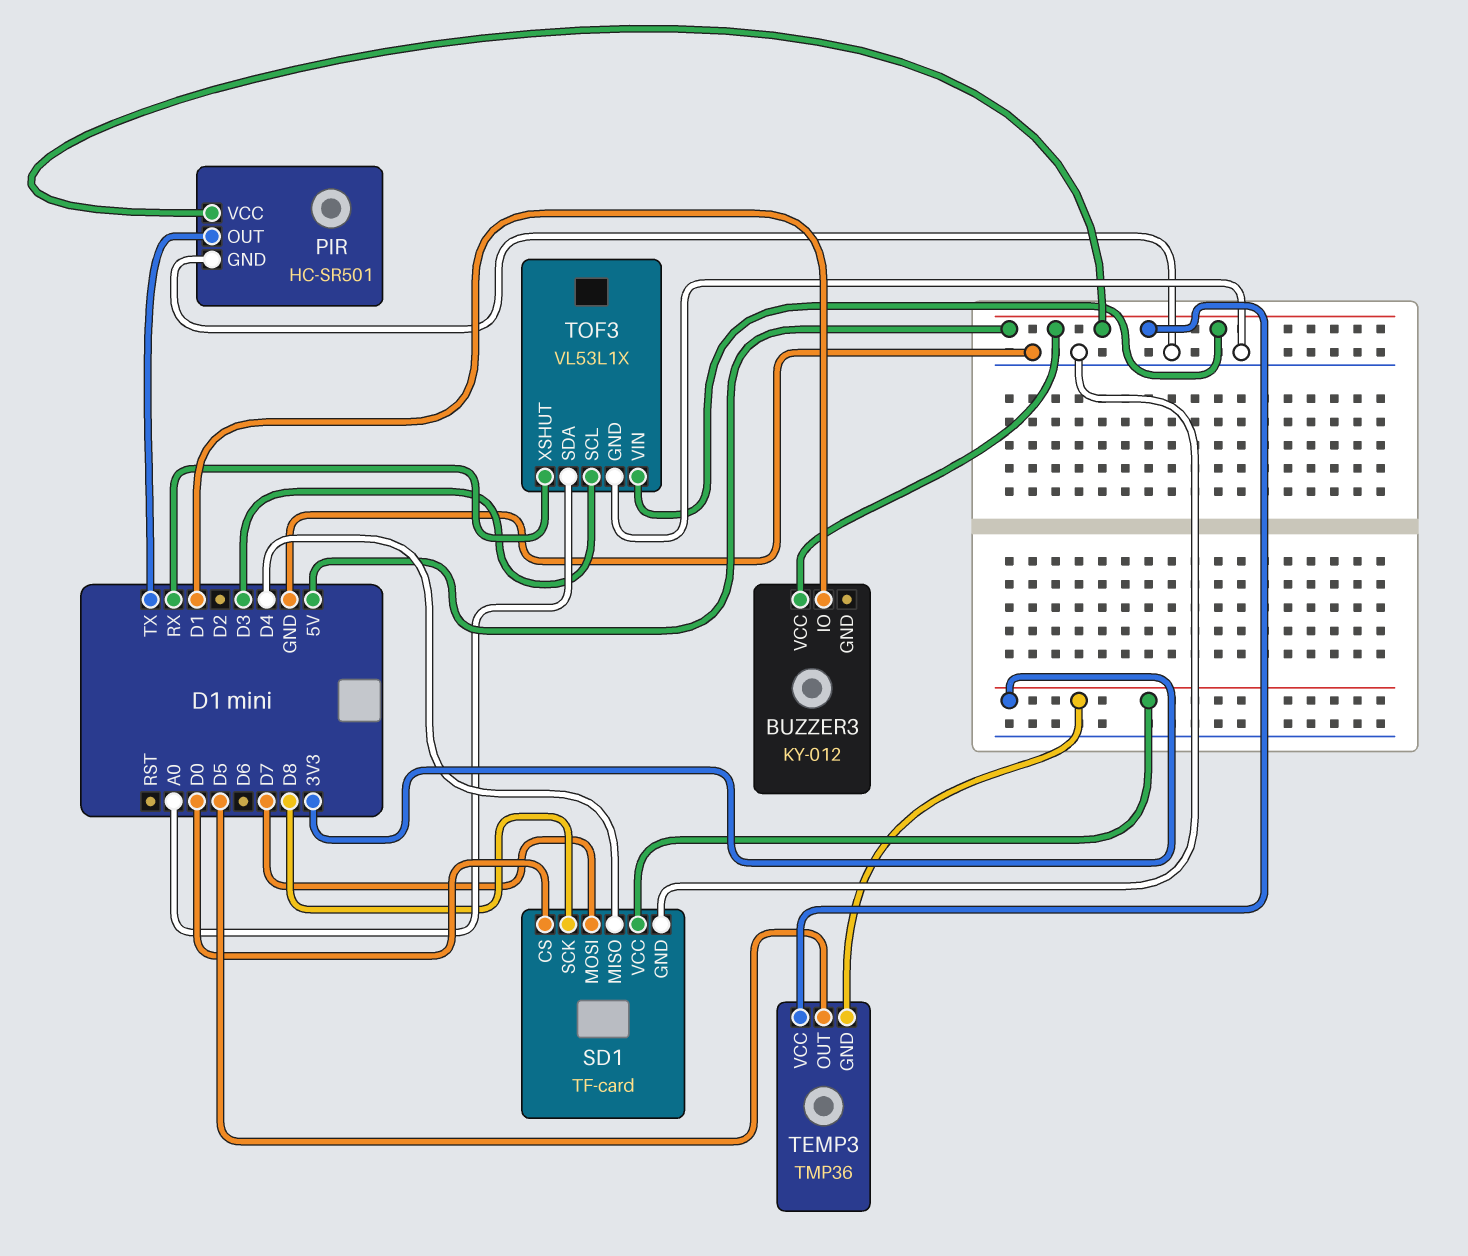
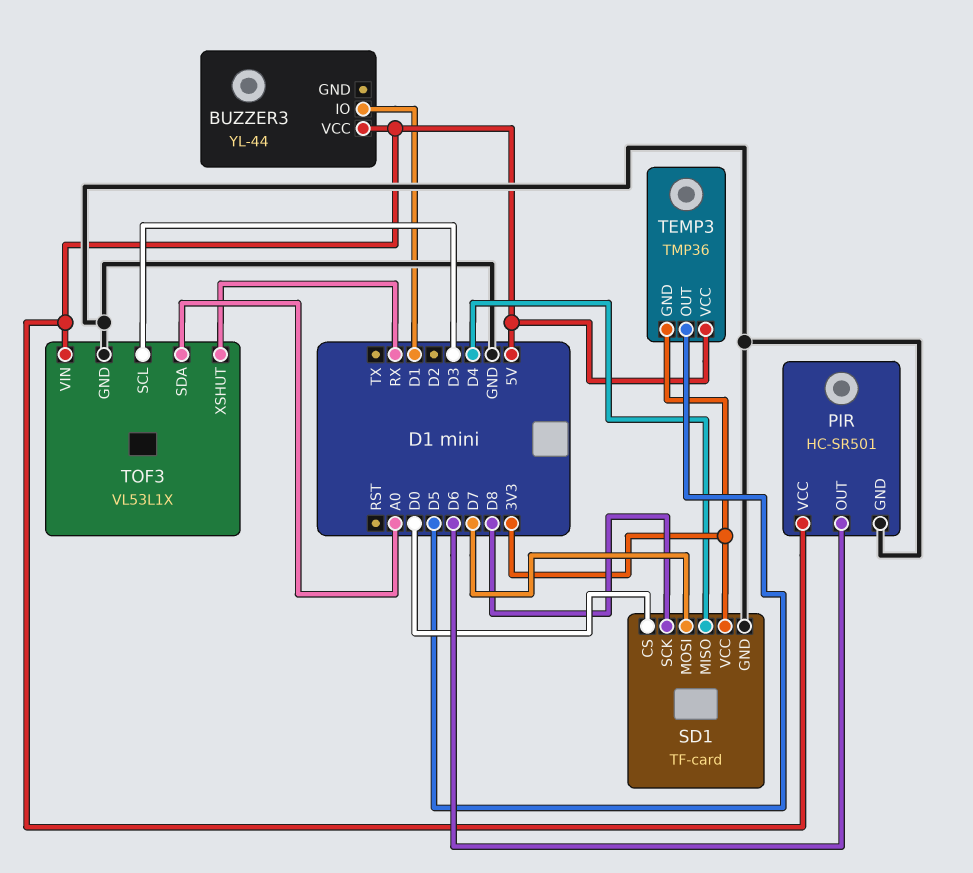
BUZZER3: KY-012 -> YL-44
PIR pin OUT: TX -> D6

